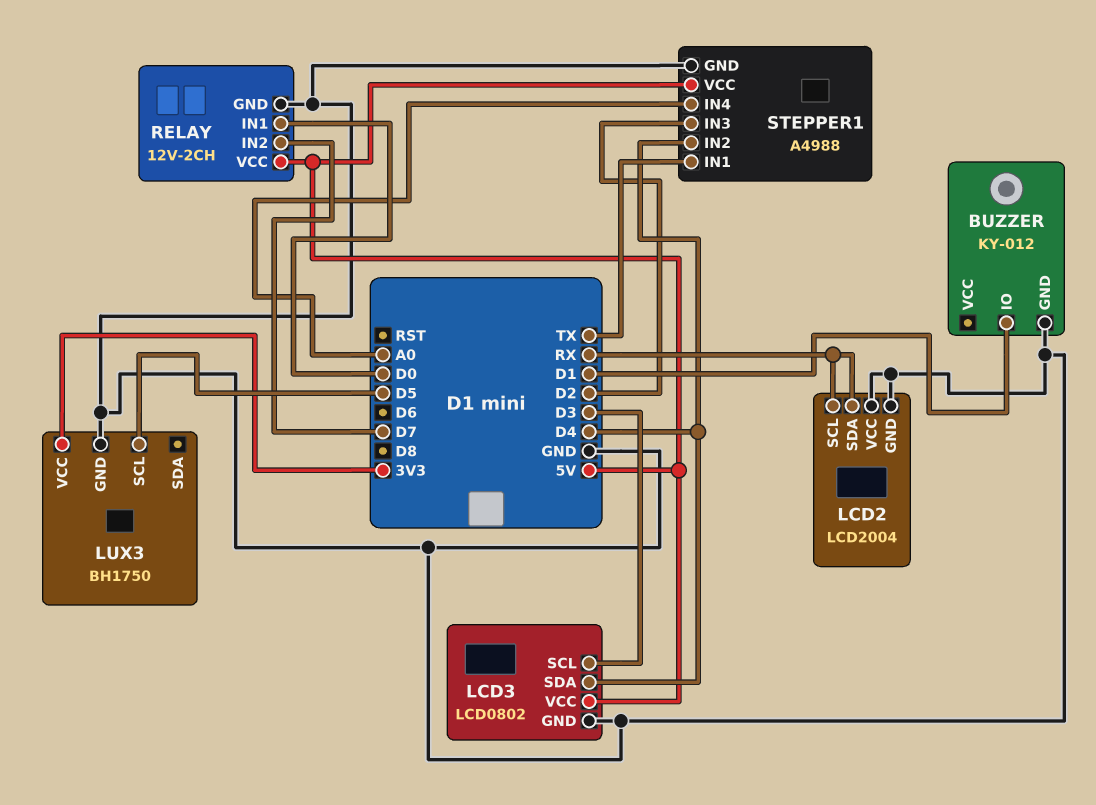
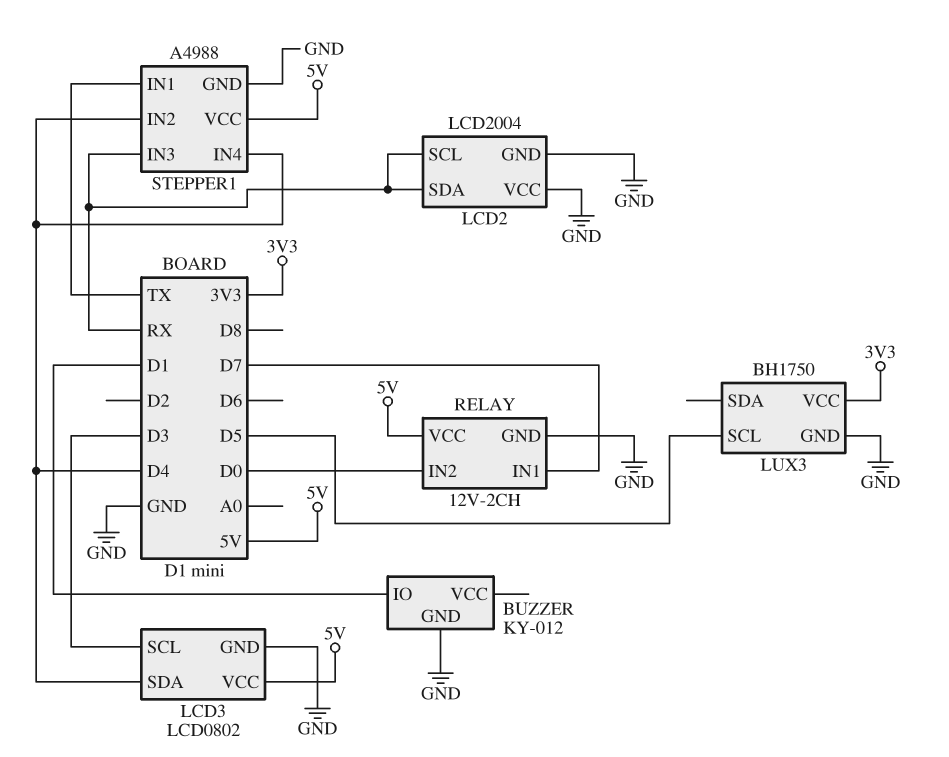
RELAY pin IN1: D0 -> D7
RELAY pin IN2: D7 -> D0
STEPPER1 pin IN3: D2 -> RX
STEPPER1 pin IN4: A0 -> D4

